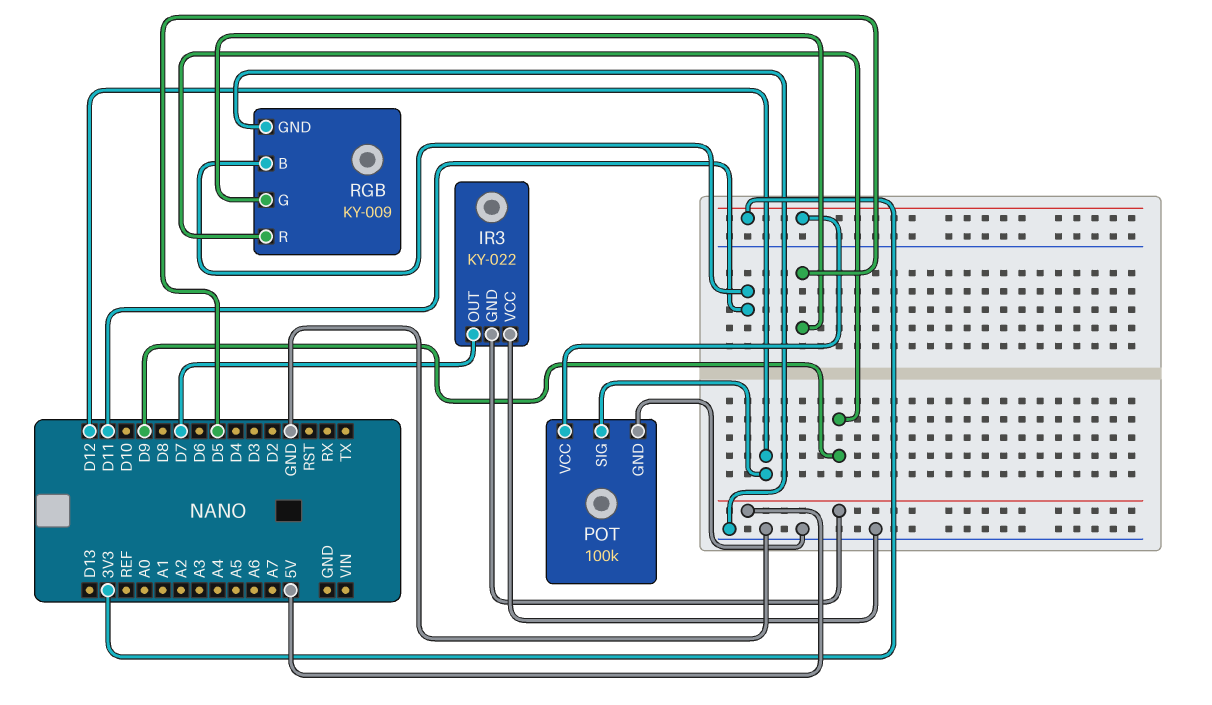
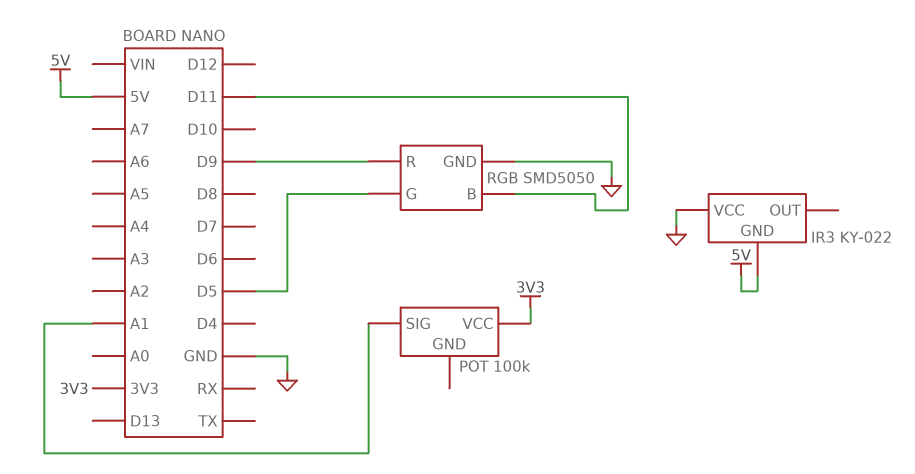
IR3 pin OUT: D7 -> none
POT pin GND: GND -> none
POT pin SIG: D12 -> A1
RGB: KY-009 -> SMD5050

